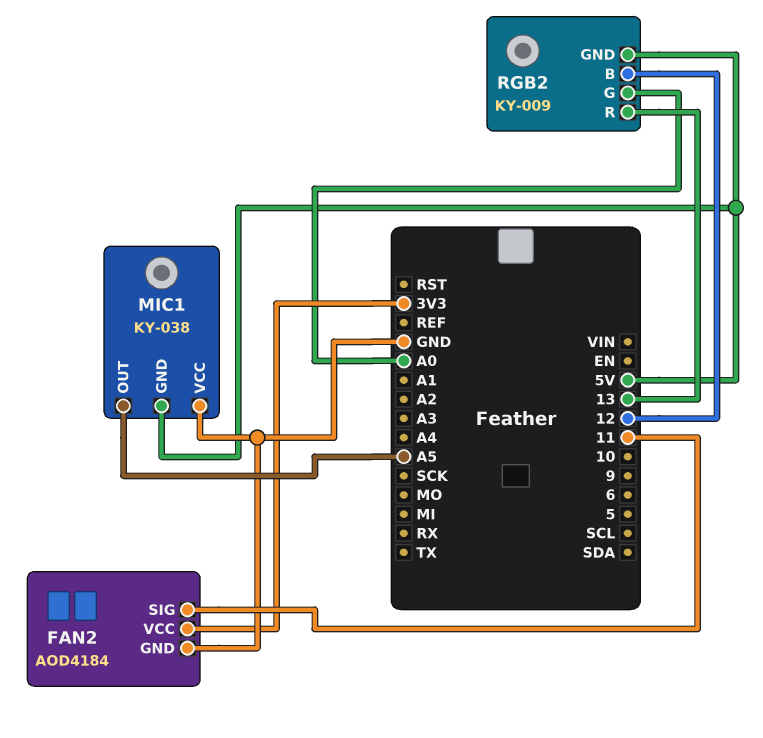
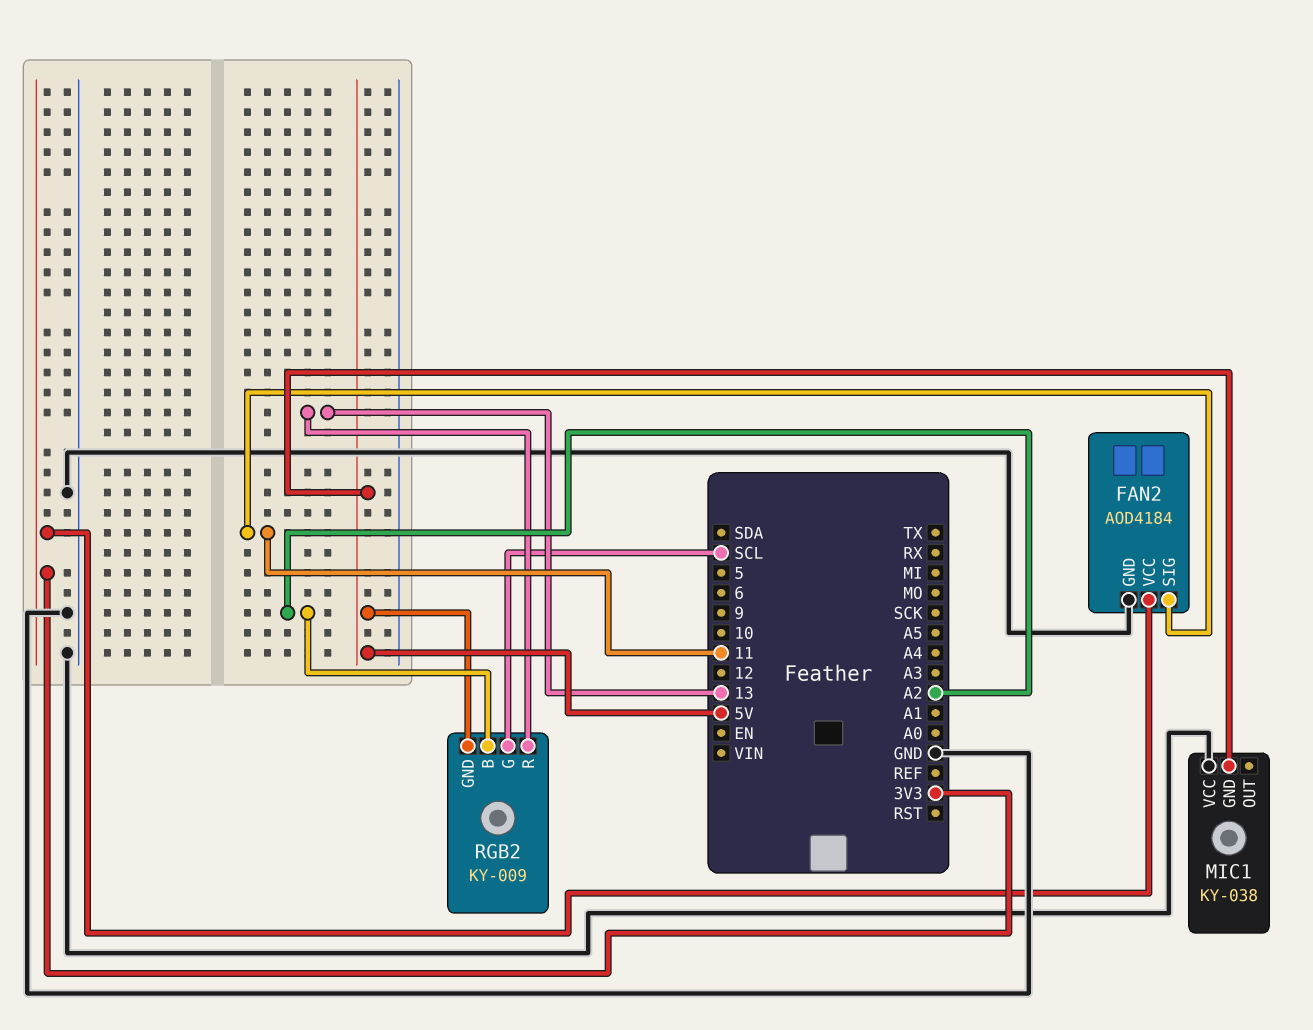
MIC1 pin OUT: A5 -> none
RGB2 pin B: 12 -> A2
RGB2 pin G: A0 -> SCL

